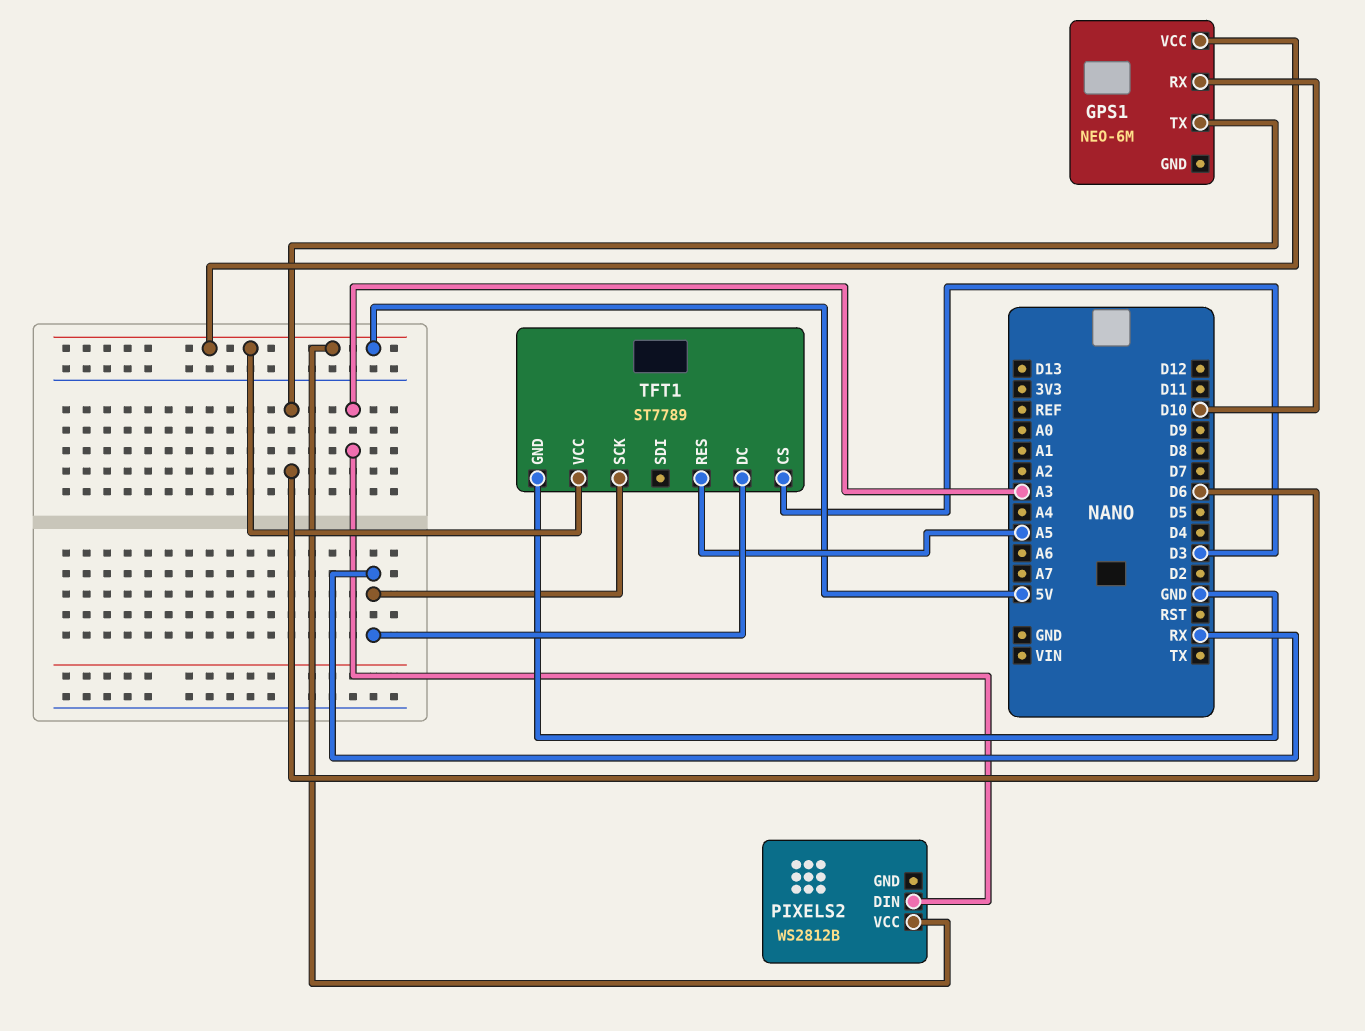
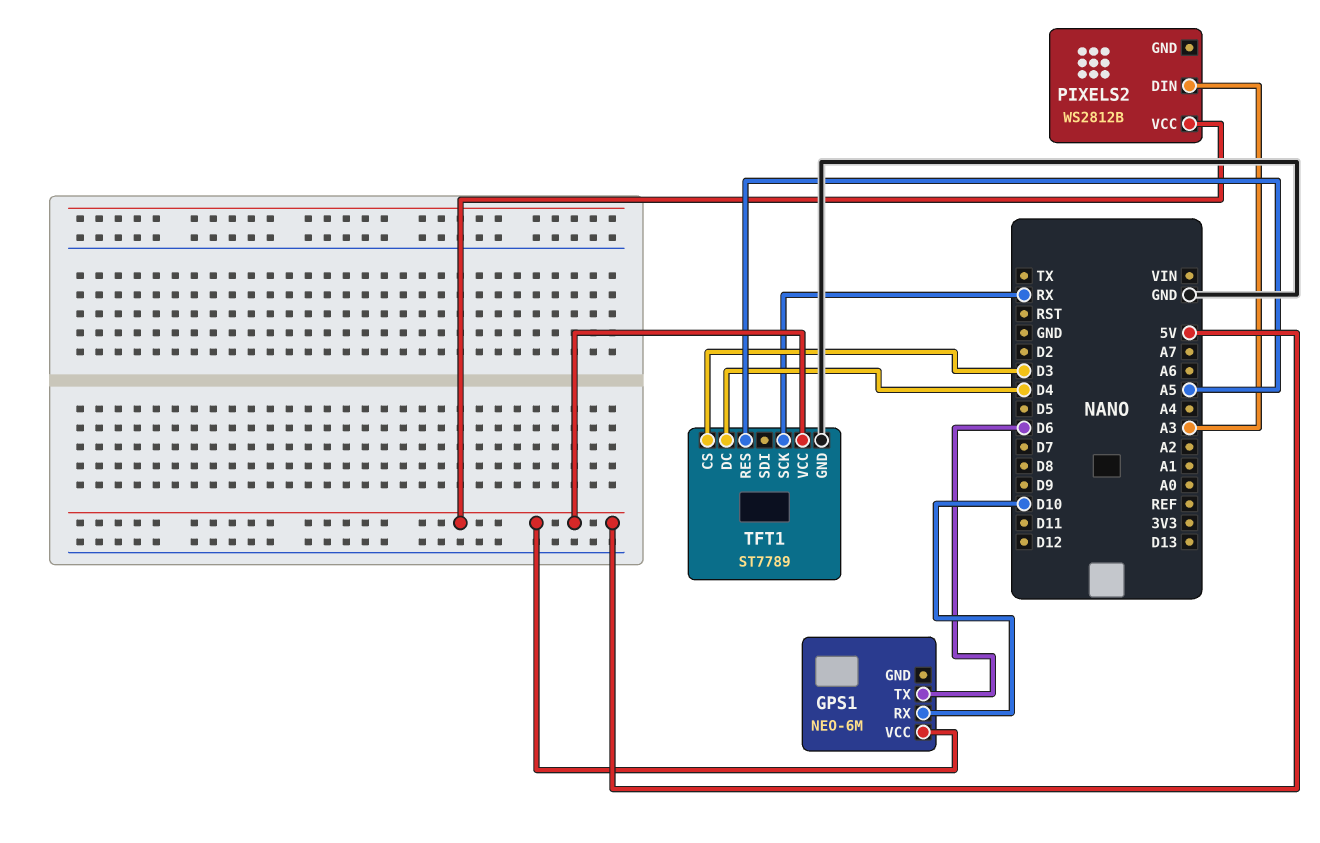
TFT1 pin DC: RX -> D4

